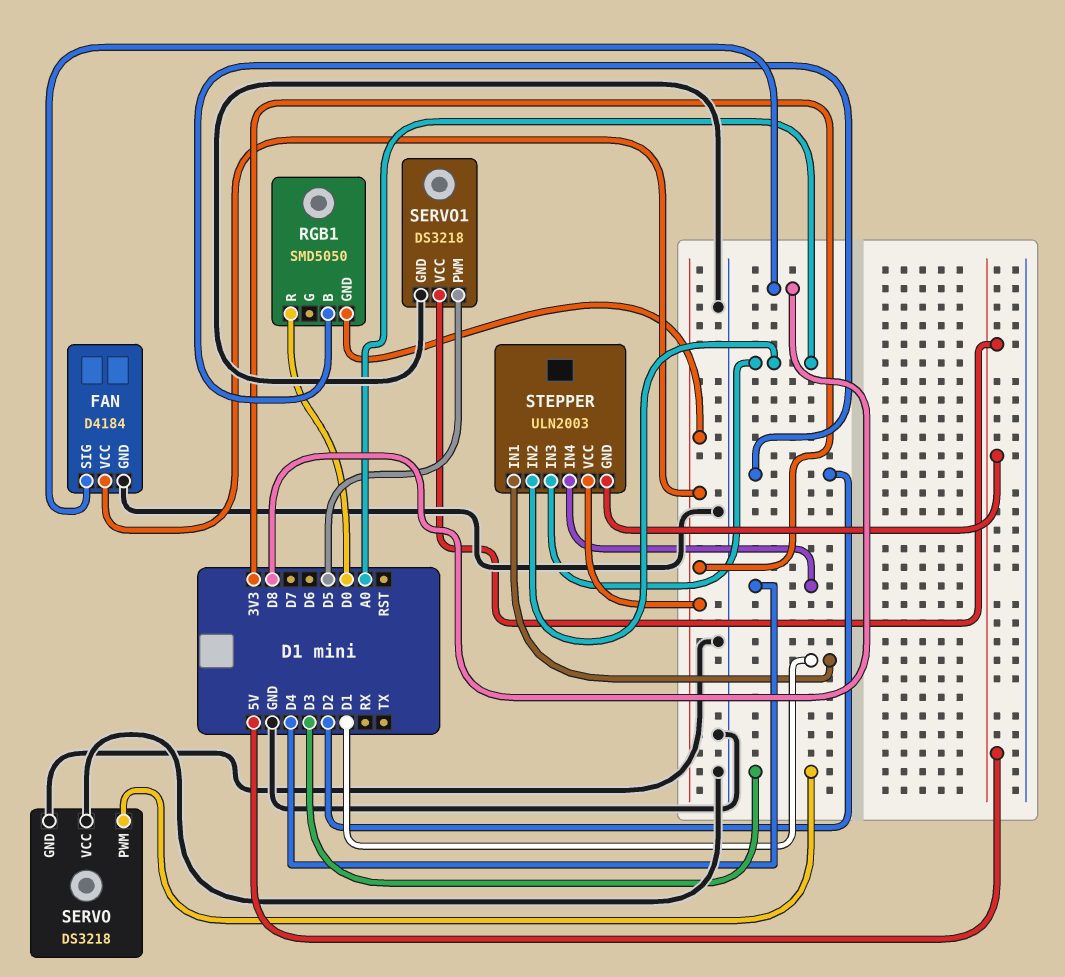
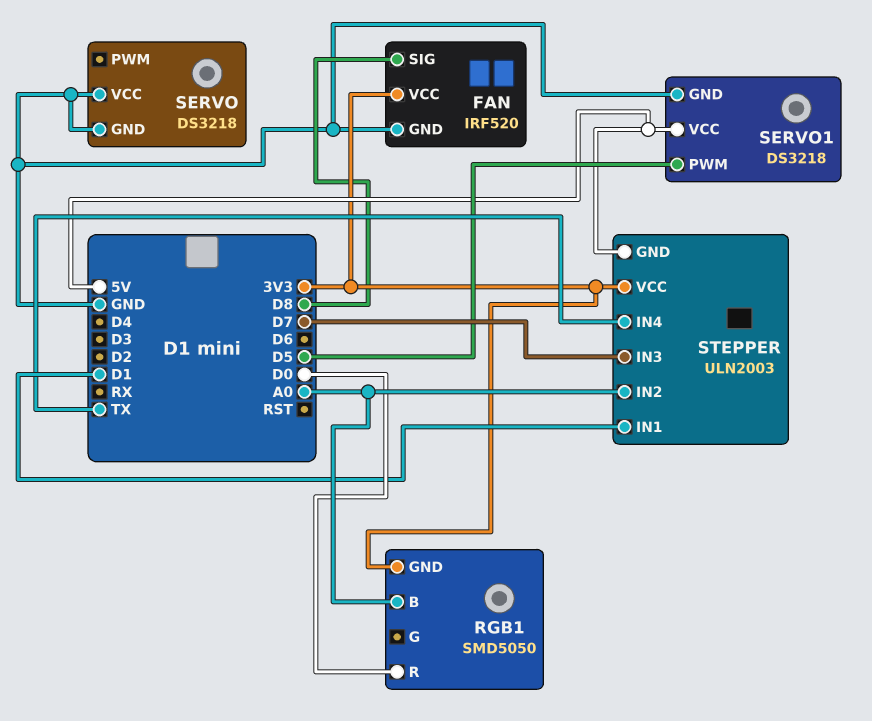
FAN: D4184 -> IRF520
RGB1 pin B: D2 -> A0
SERVO pin PWM: D3 -> none
STEPPER pin IN3: A0 -> D7
STEPPER pin IN4: D4 -> TX

